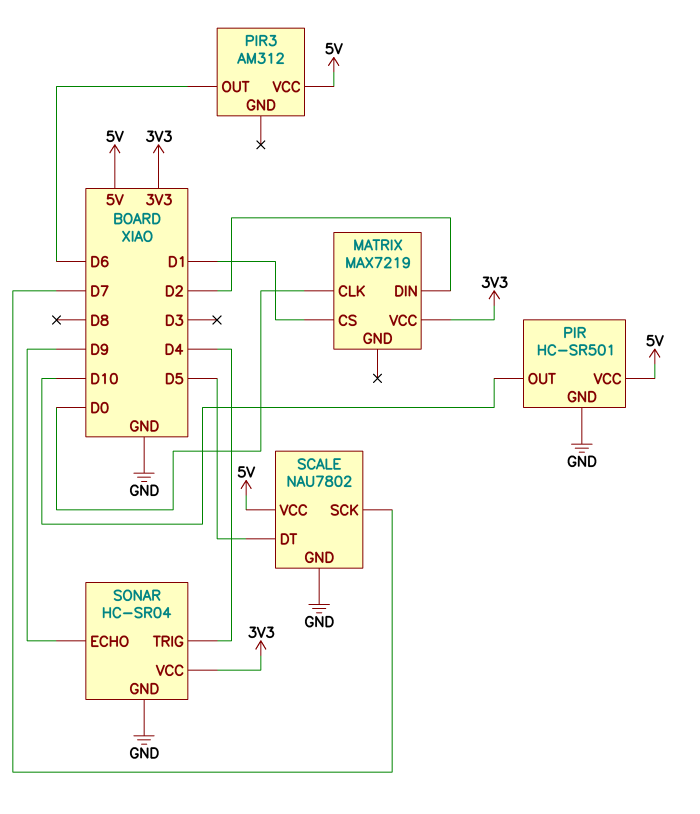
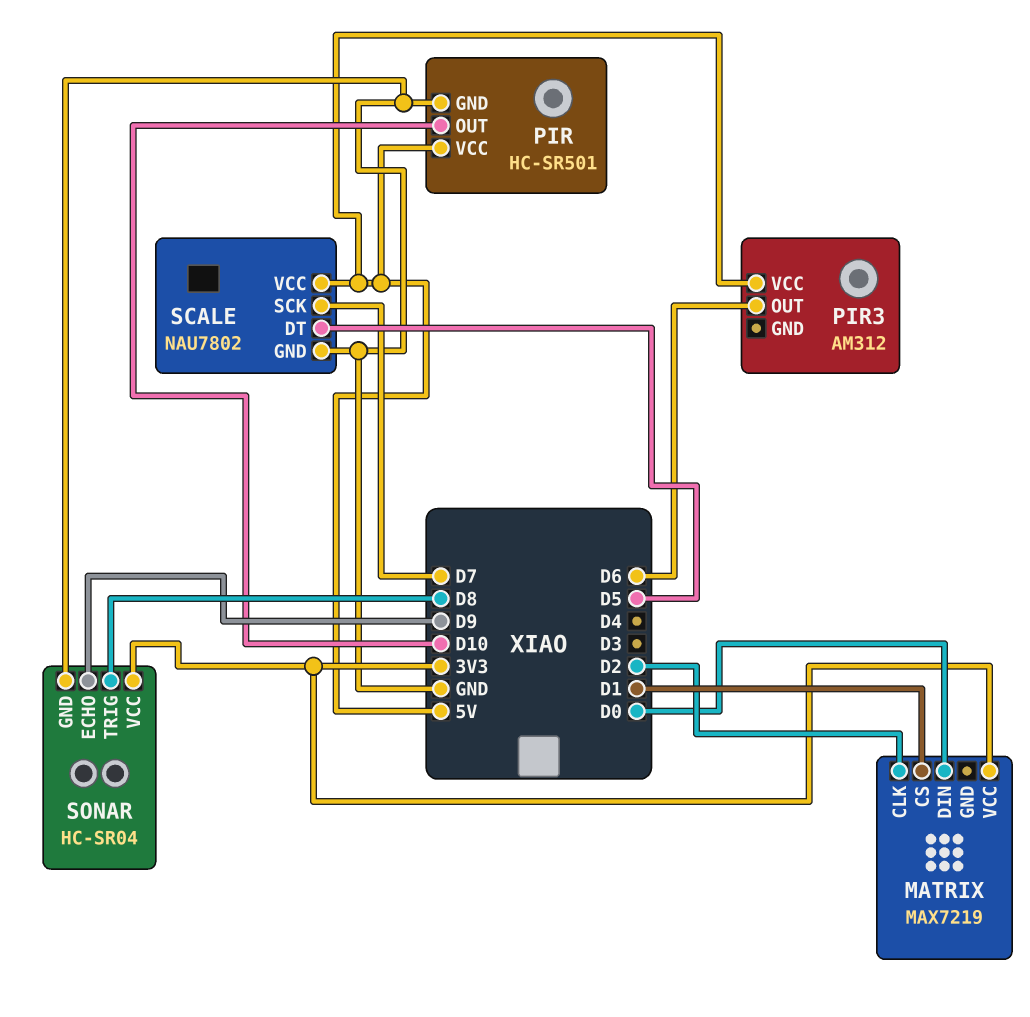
MATRIX pin CLK: D0 -> D2
MATRIX pin DIN: D2 -> D0
SONAR pin TRIG: D4 -> D8

